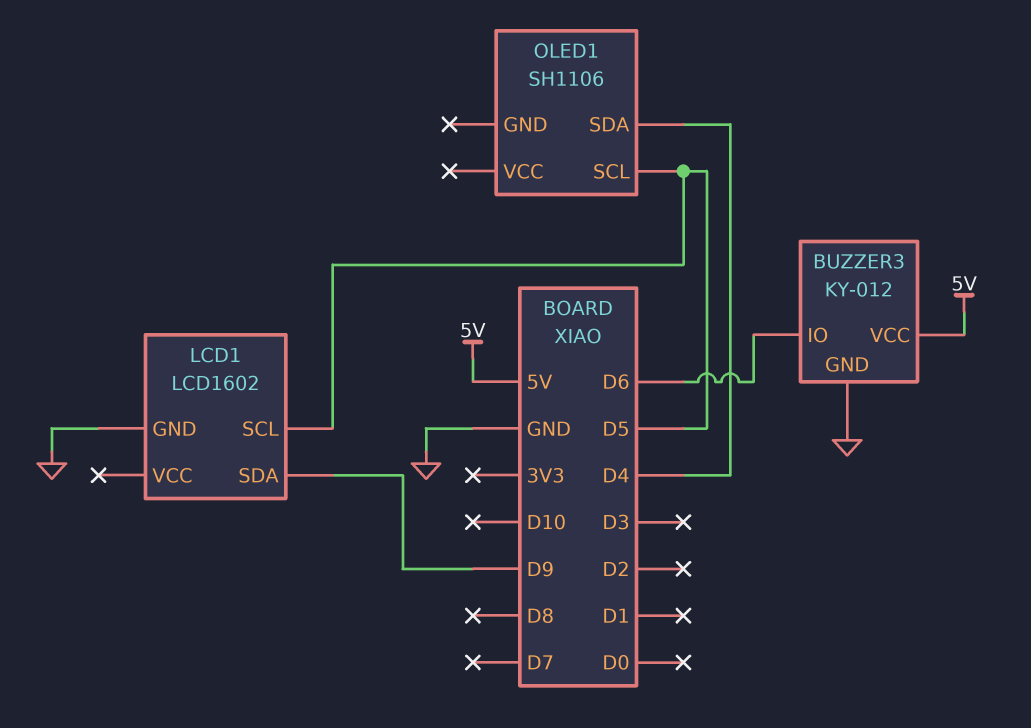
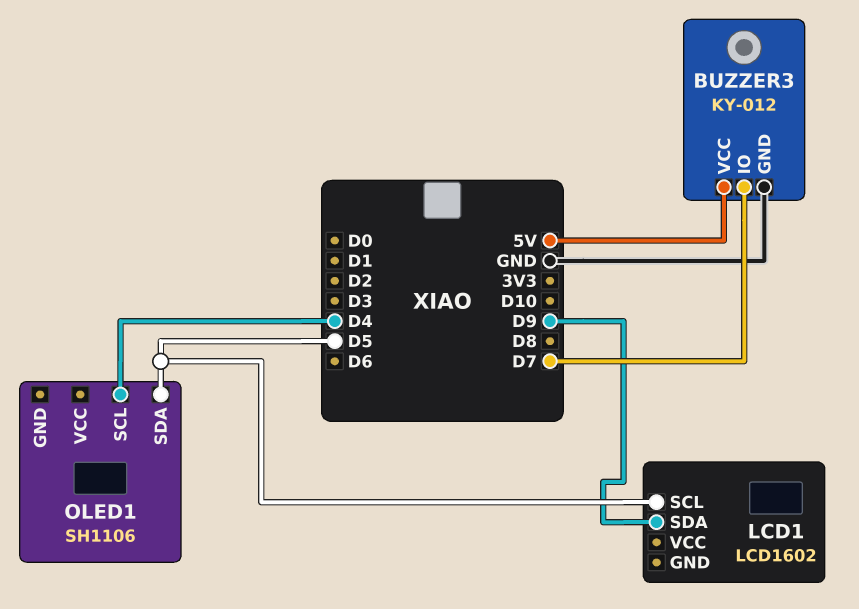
BUZZER3 pin IO: D6 -> D7
LCD1 pin GND: GND -> none
OLED1 pin SCL: D5 -> D4
OLED1 pin SDA: D4 -> D5

